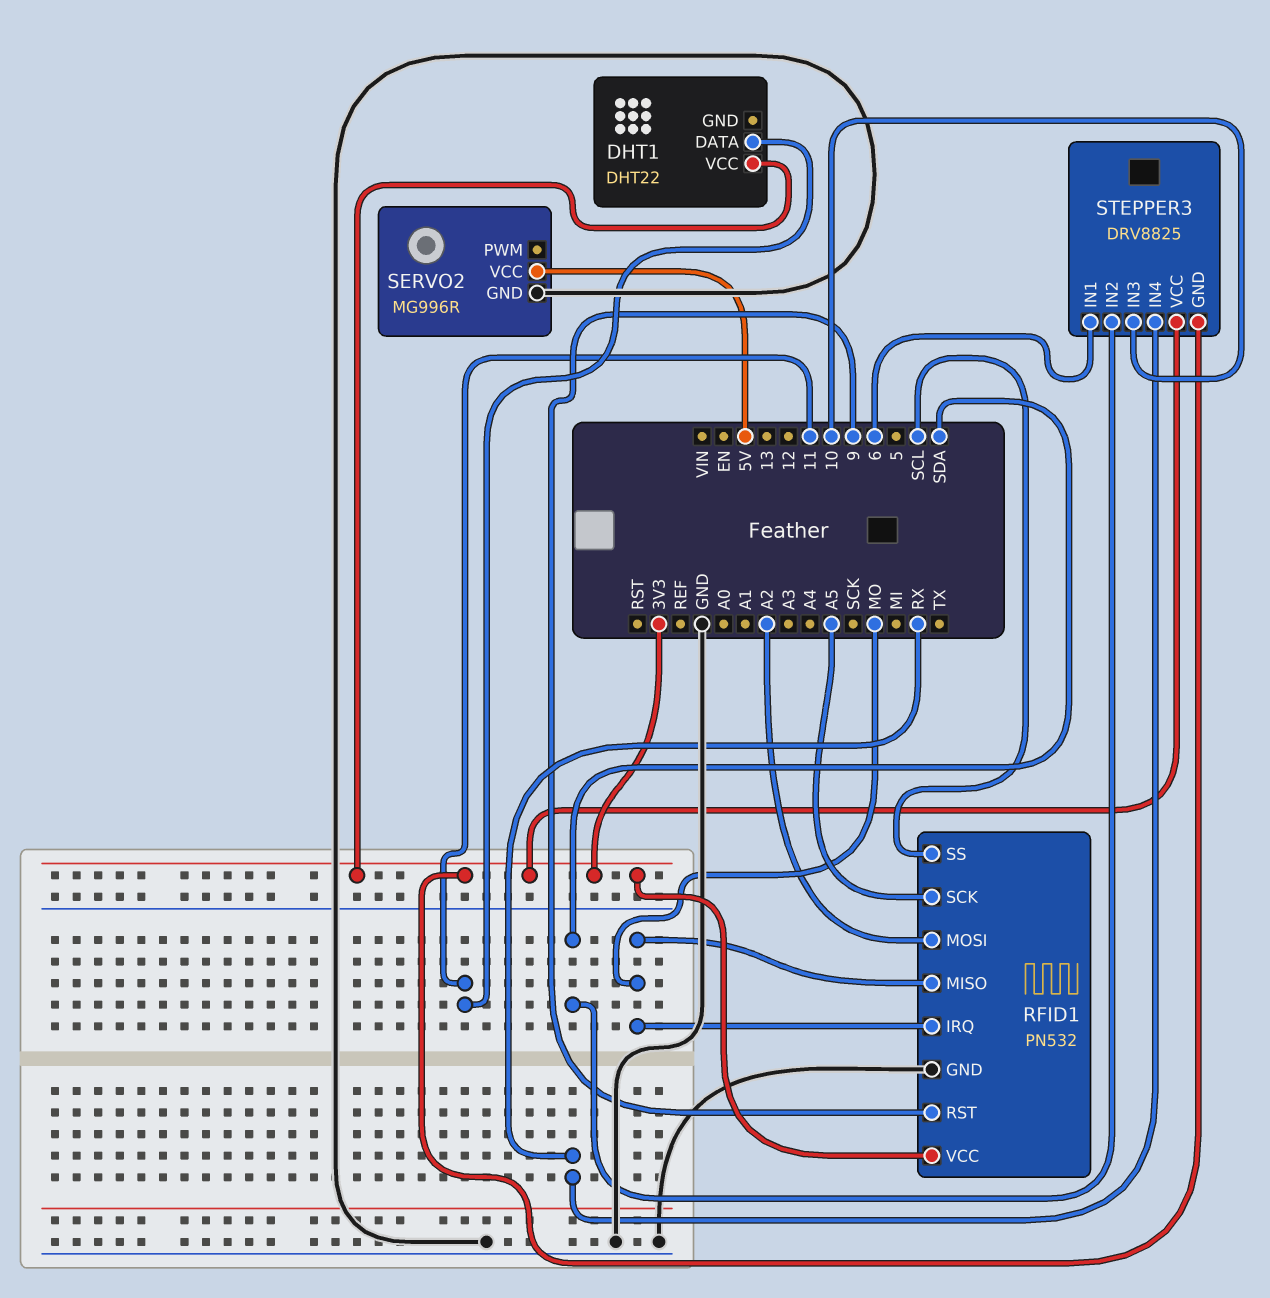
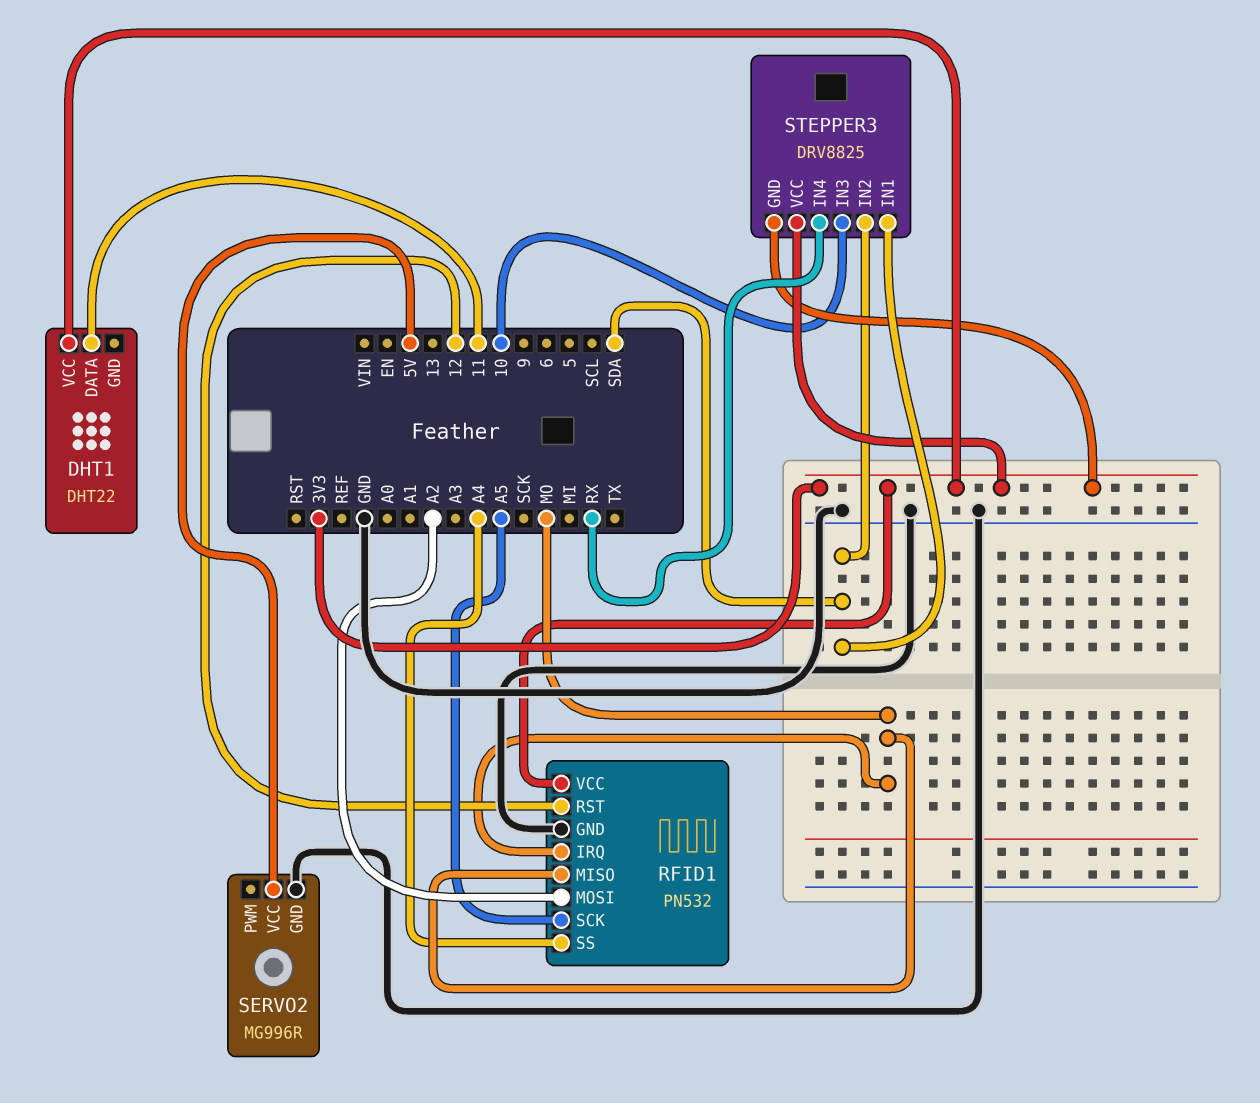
RFID1 pin RST: 9 -> 12
RFID1 pin SS: SCL -> A4
STEPPER3 pin IN1: 6 -> SDA

